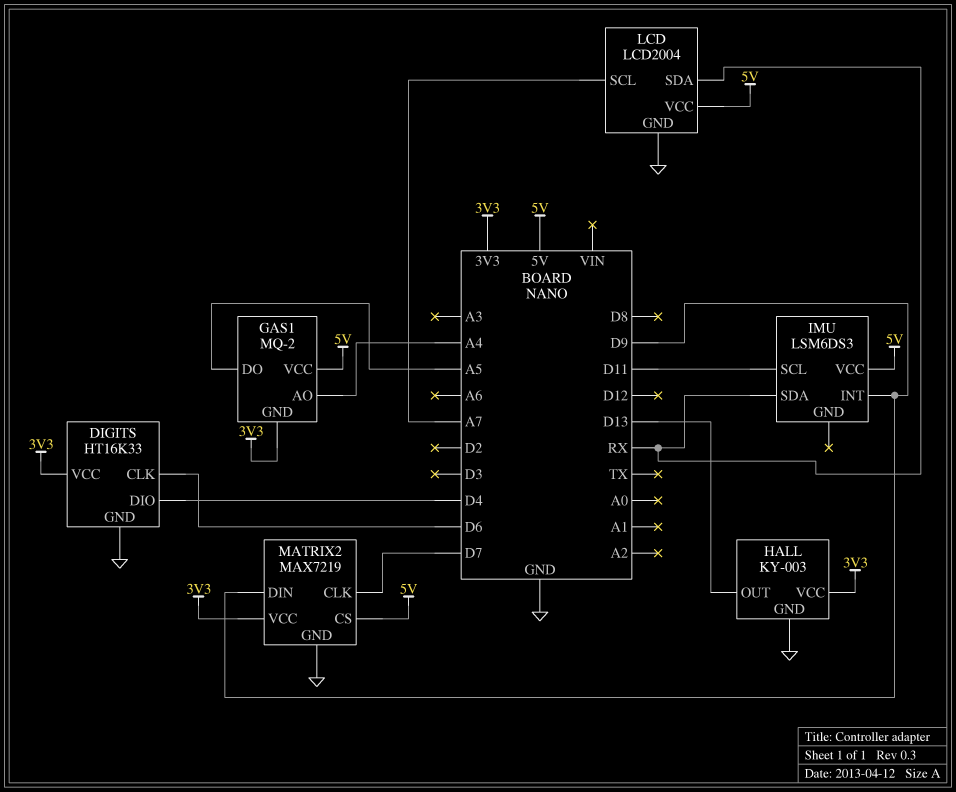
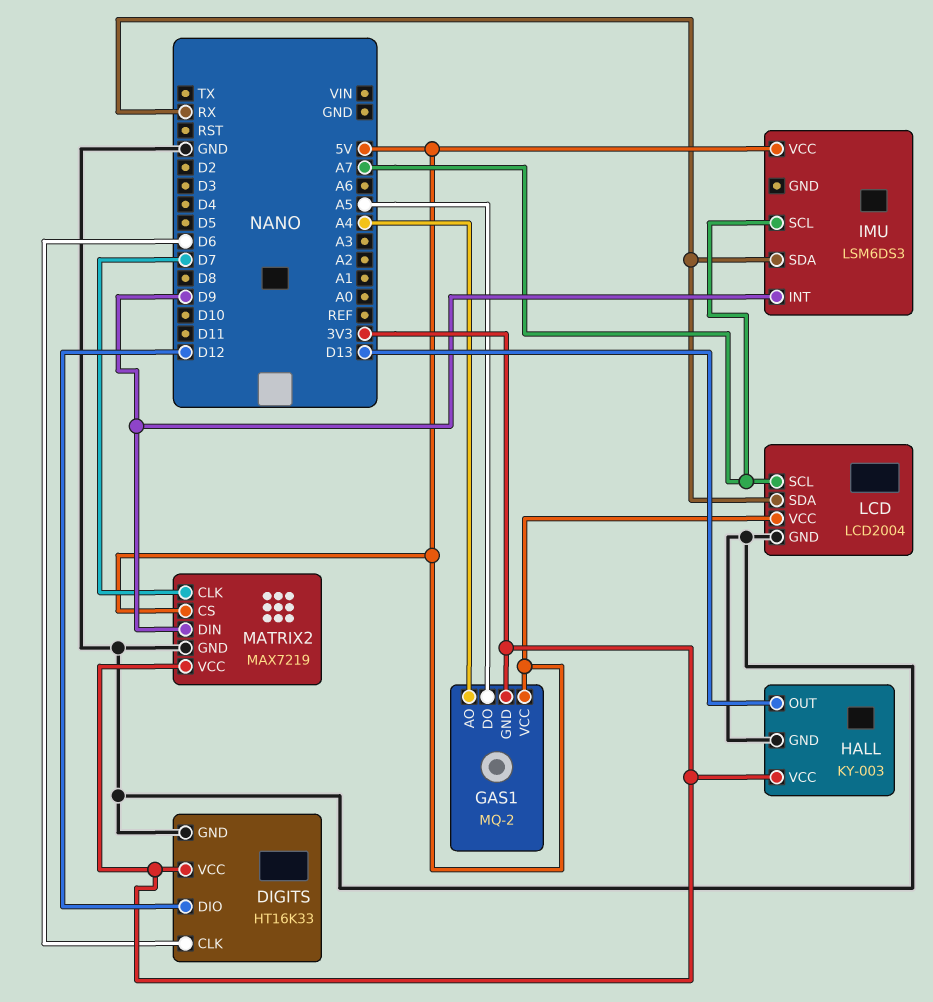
DIGITS pin DIO: D4 -> D12
IMU pin SCL: D11 -> A7

